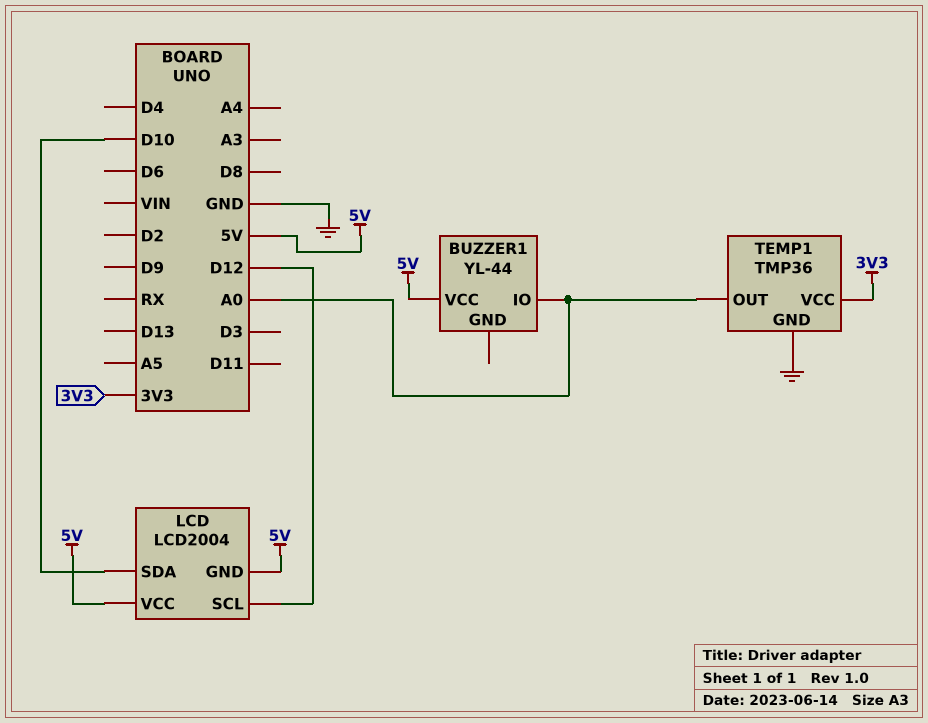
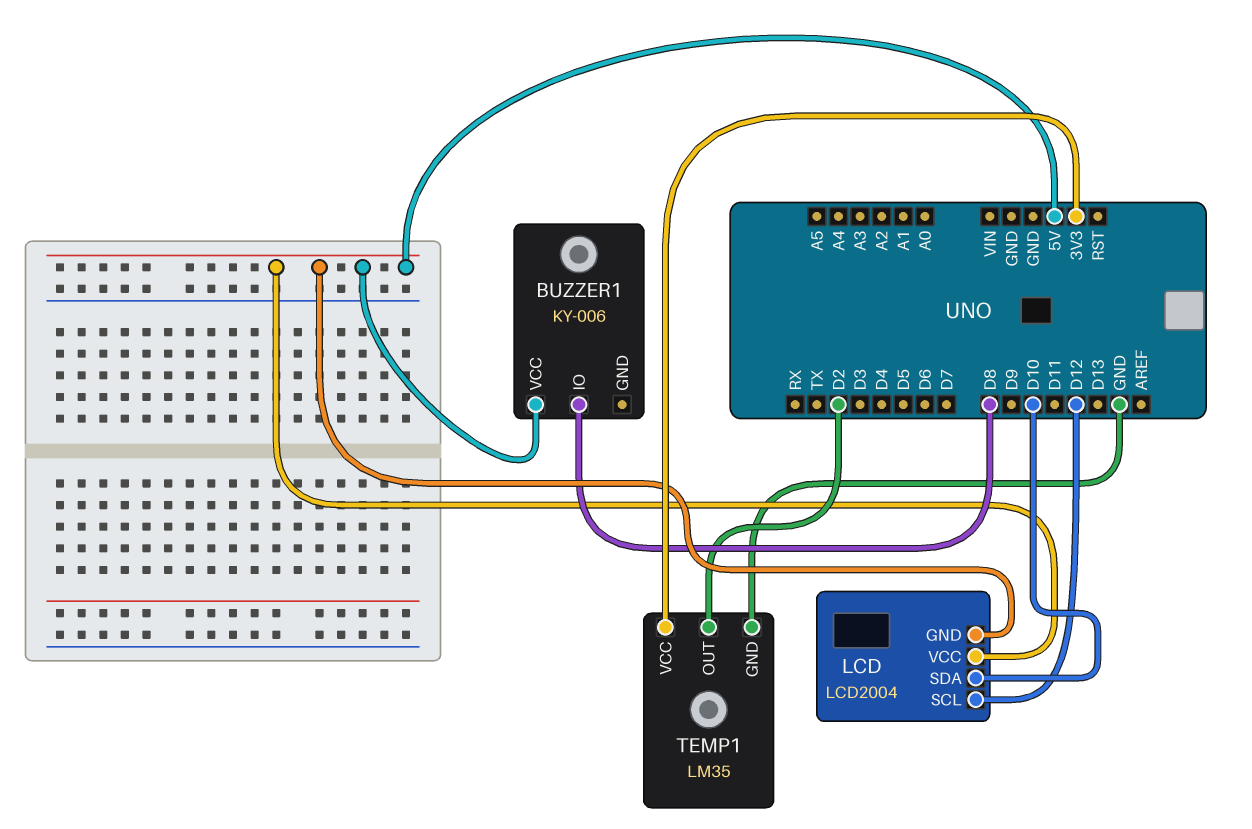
BUZZER1: YL-44 -> KY-006
BUZZER1 pin IO: A0 -> D8
TEMP1: TMP36 -> LM35
TEMP1 pin OUT: A0 -> D2

